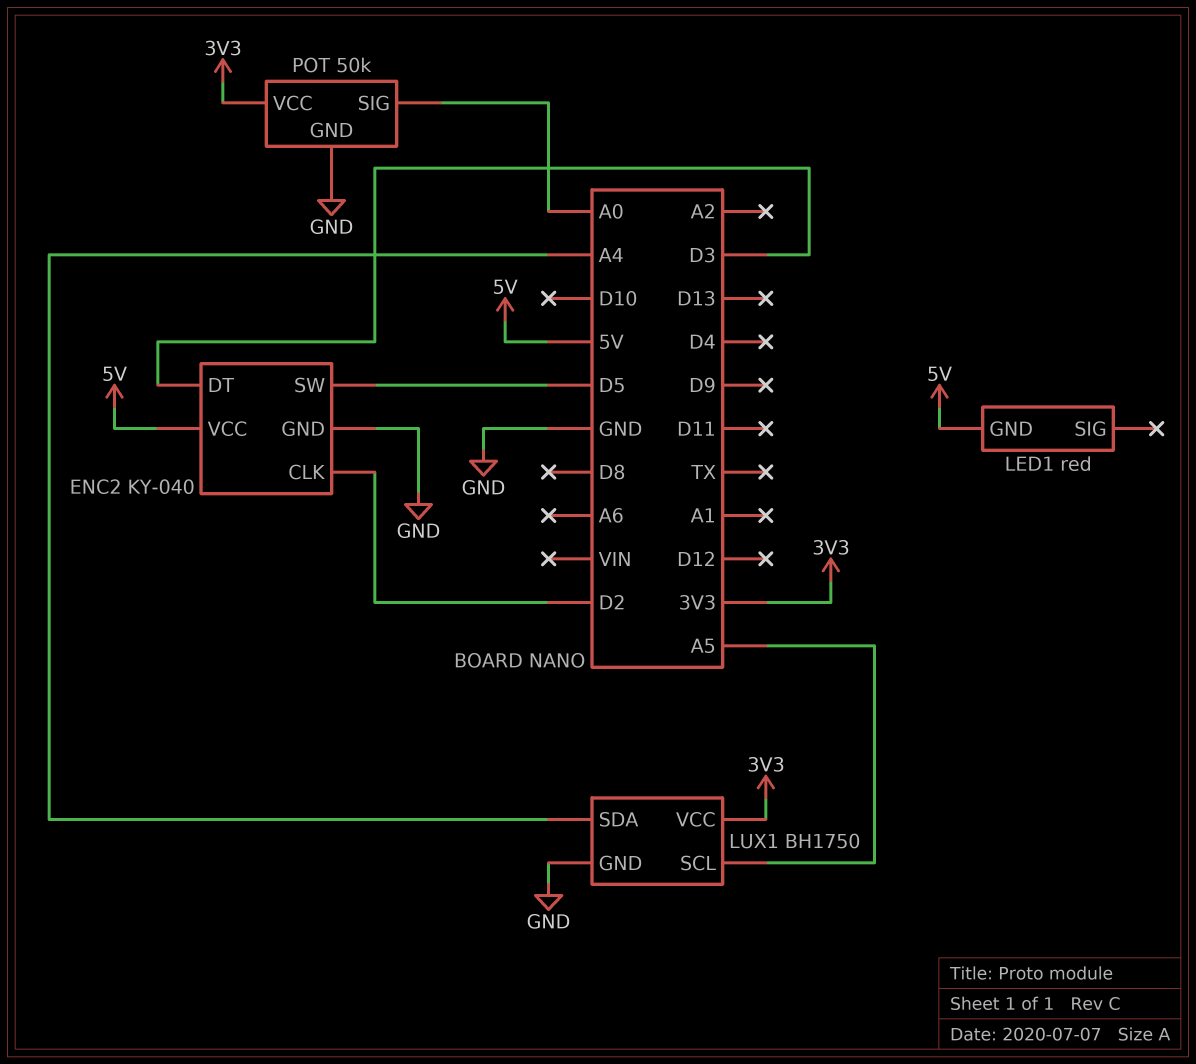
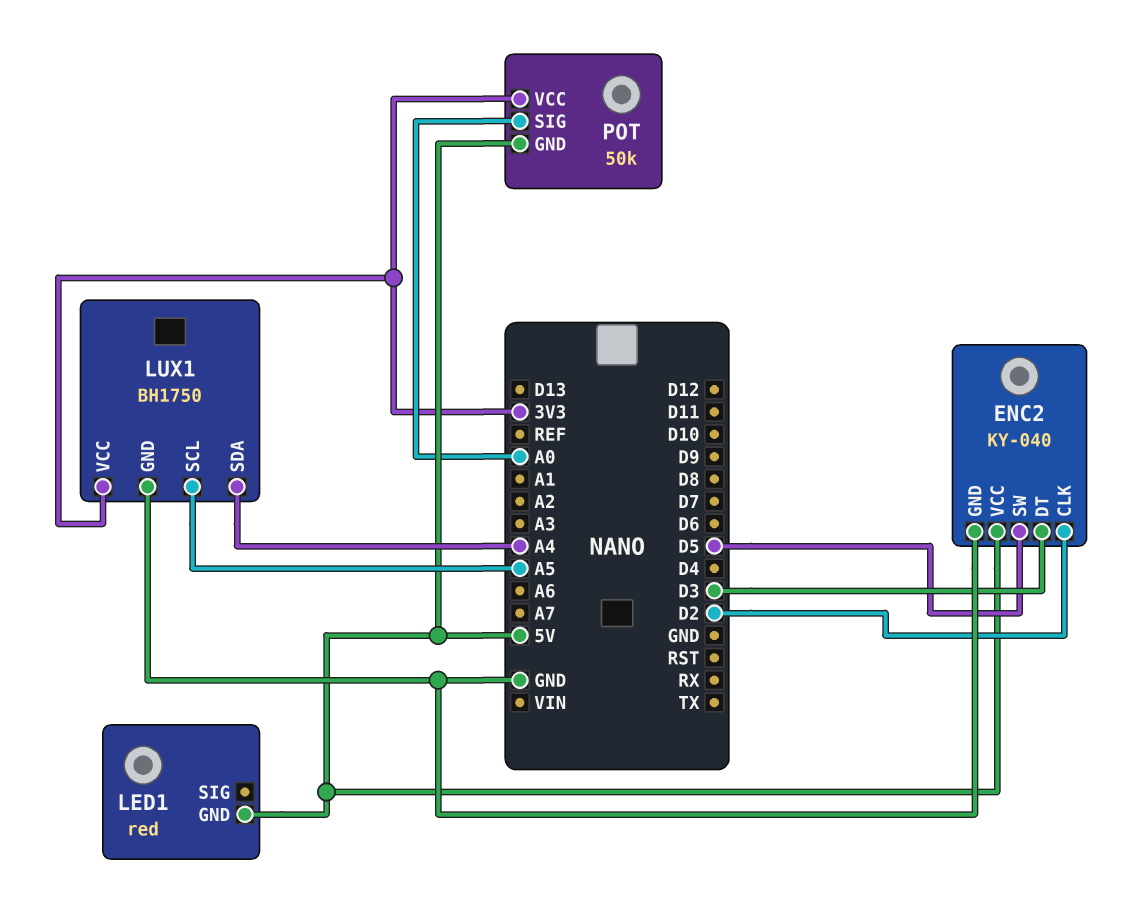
POT pin GND: GND -> 5V

